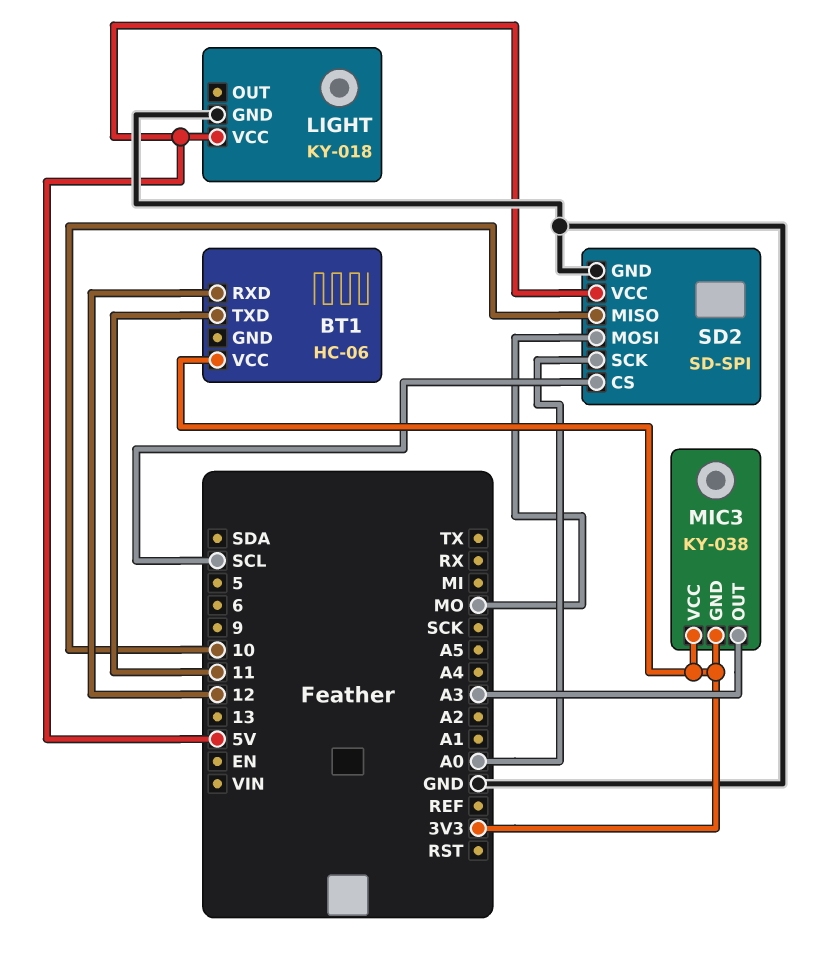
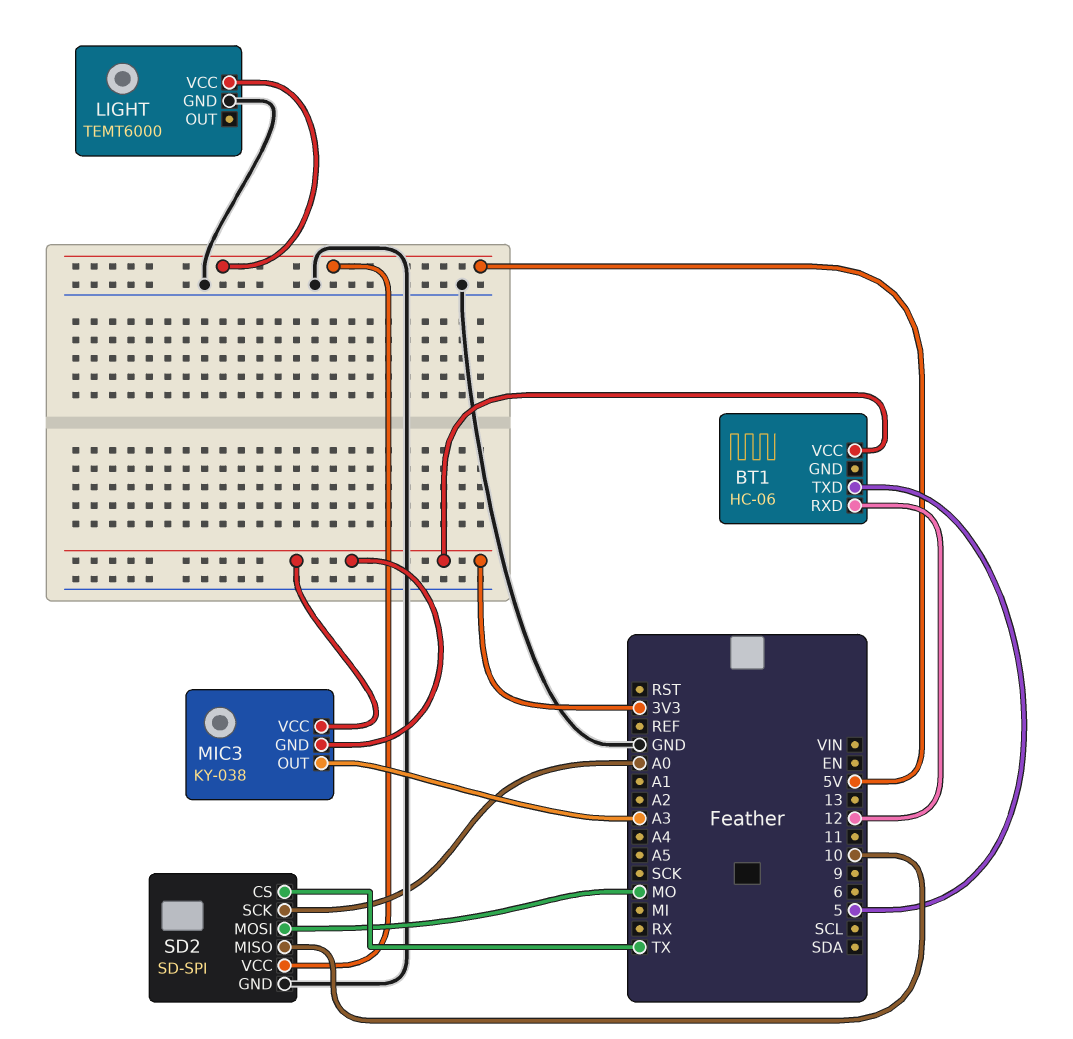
BT1 pin TXD: 11 -> 5
LIGHT: KY-018 -> TEMT6000
SD2 pin CS: SCL -> TX

